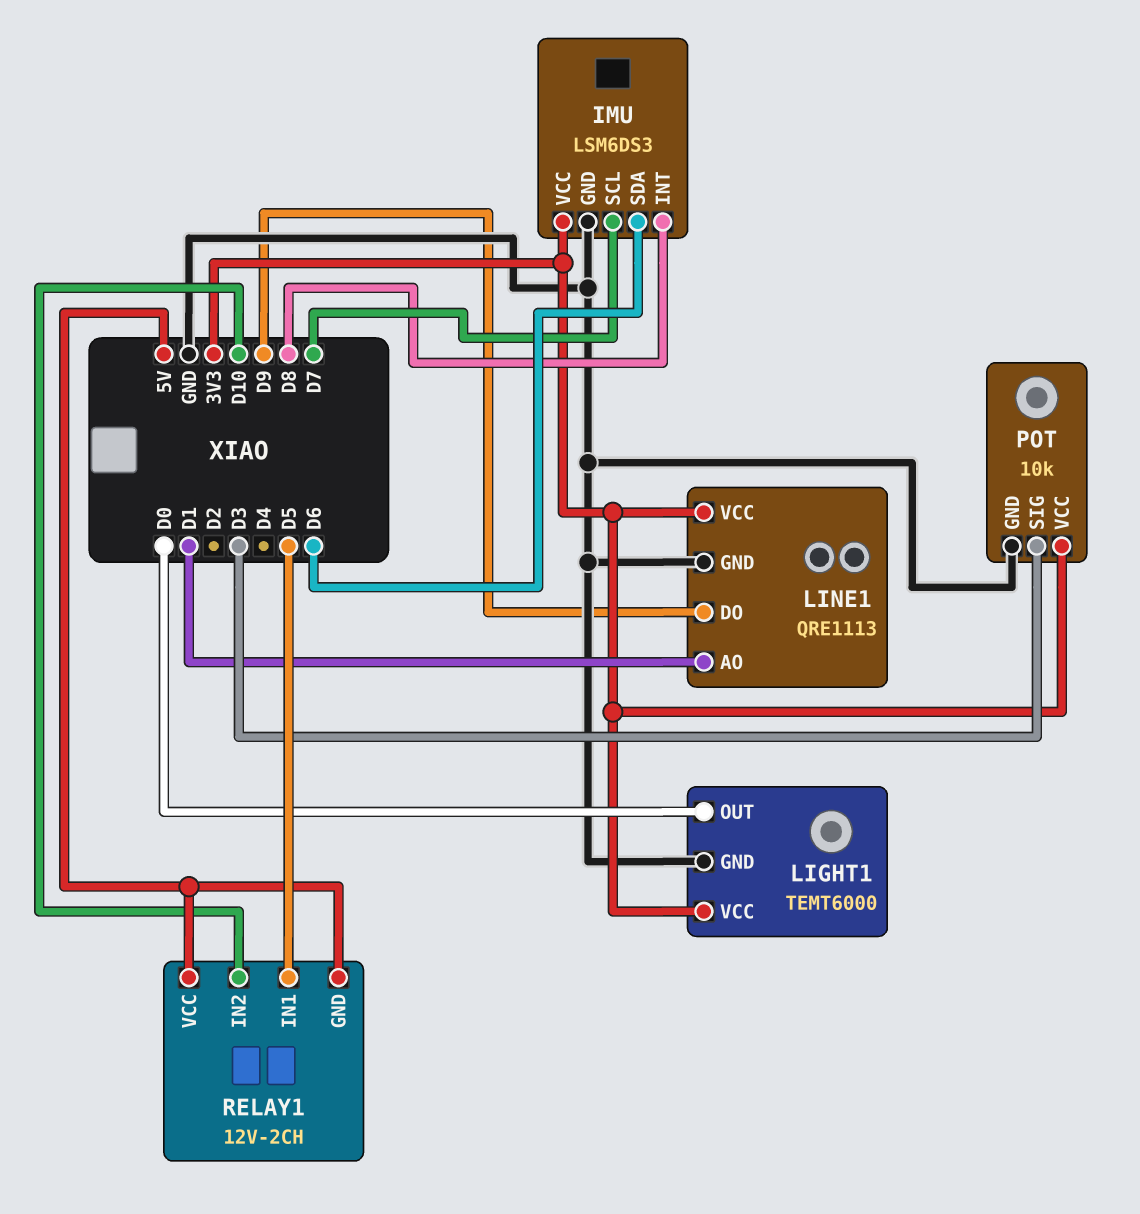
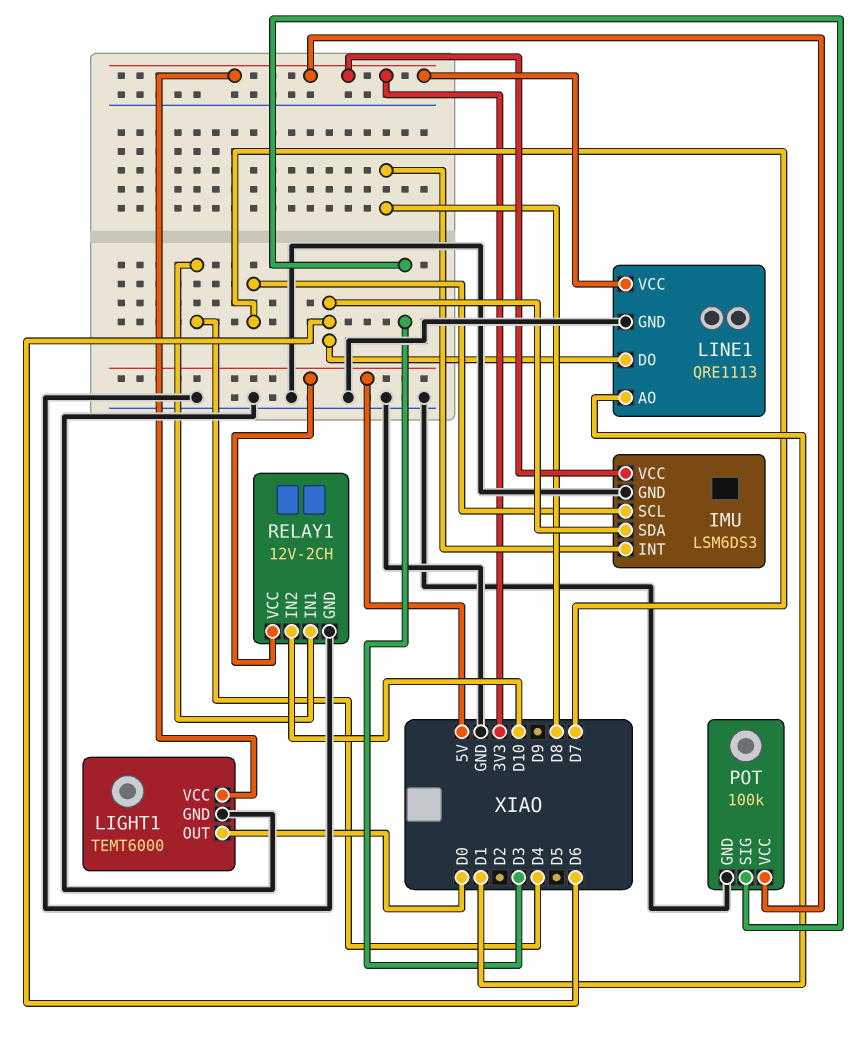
LINE1 pin DO: D9 -> D6
POT: 10k -> 100k
RELAY1 pin GND: 5V -> GND
RELAY1 pin IN1: D5 -> D4

